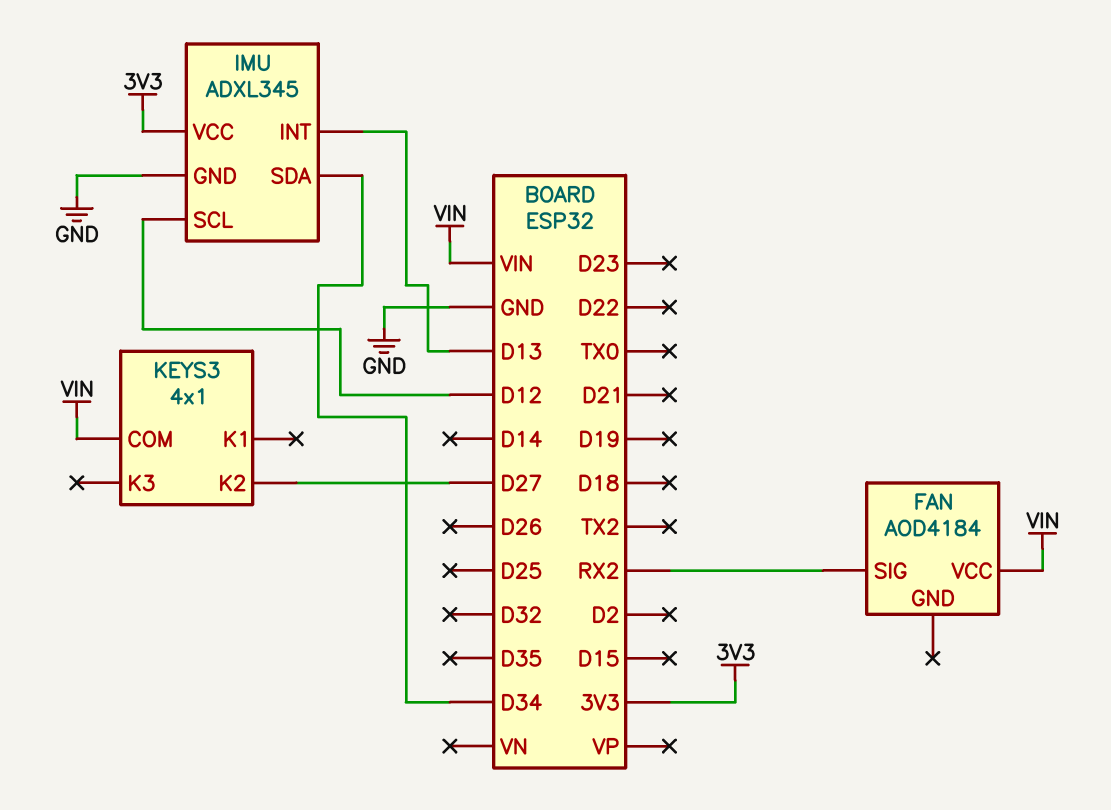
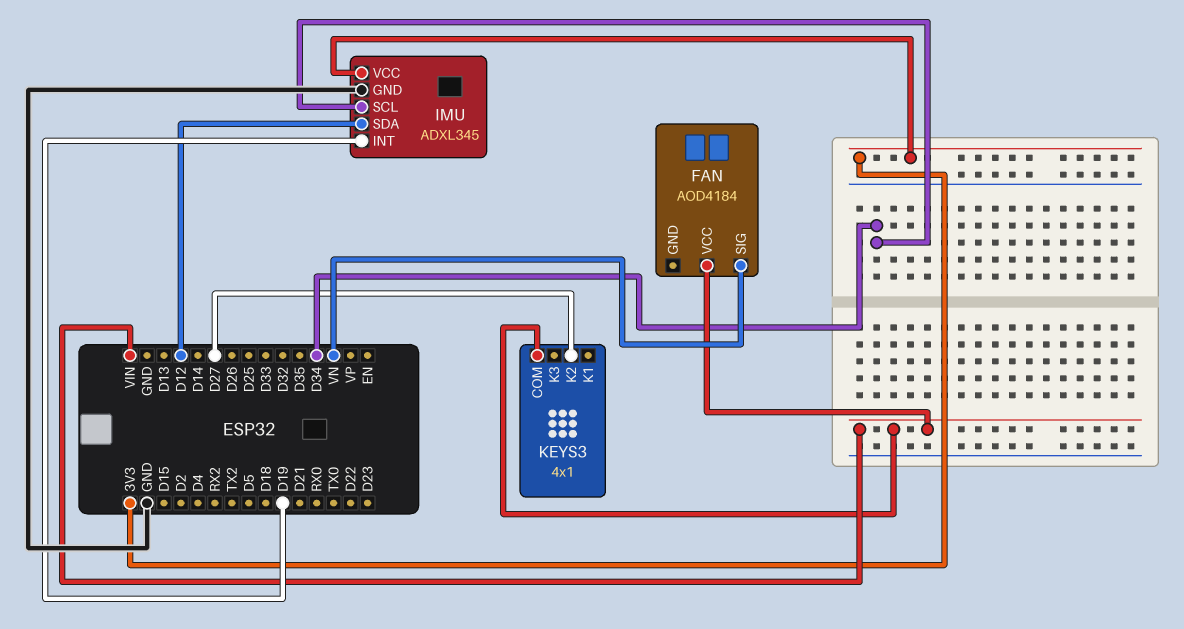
FAN pin SIG: RX2 -> VN
IMU pin INT: D13 -> D19
IMU pin SCL: D12 -> D34
IMU pin SDA: D34 -> D12

